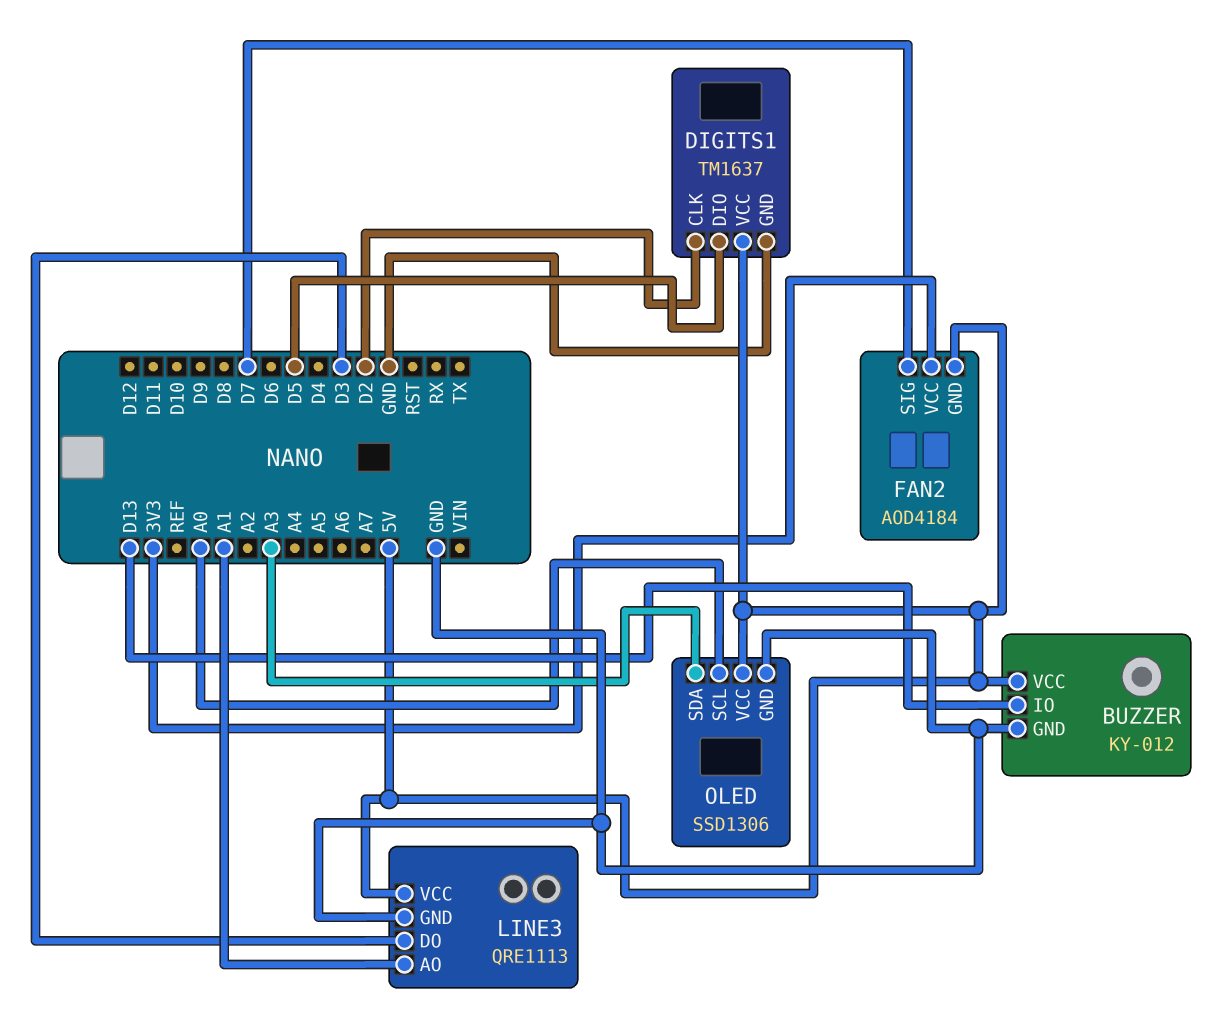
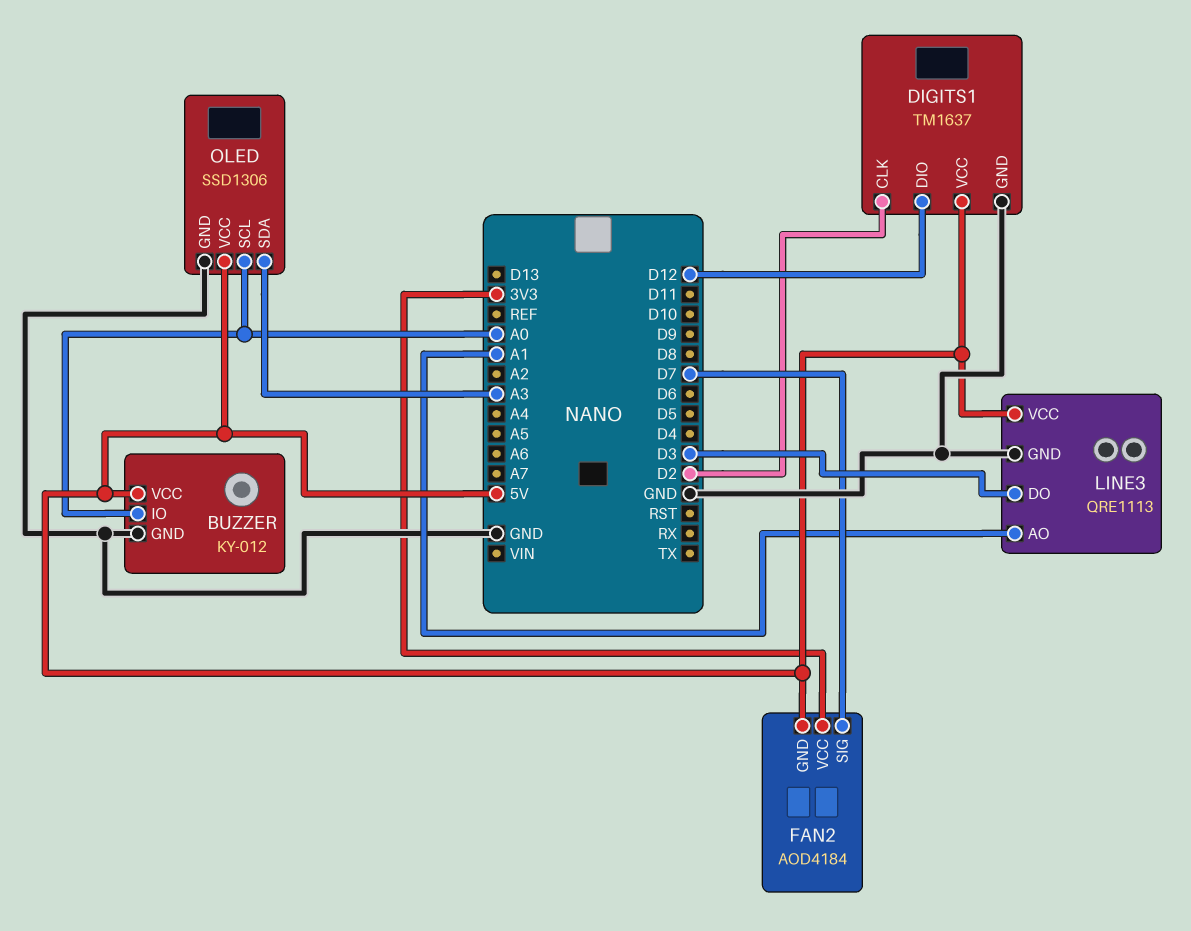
BUZZER pin IO: D13 -> A0
DIGITS1 pin DIO: D5 -> D12

